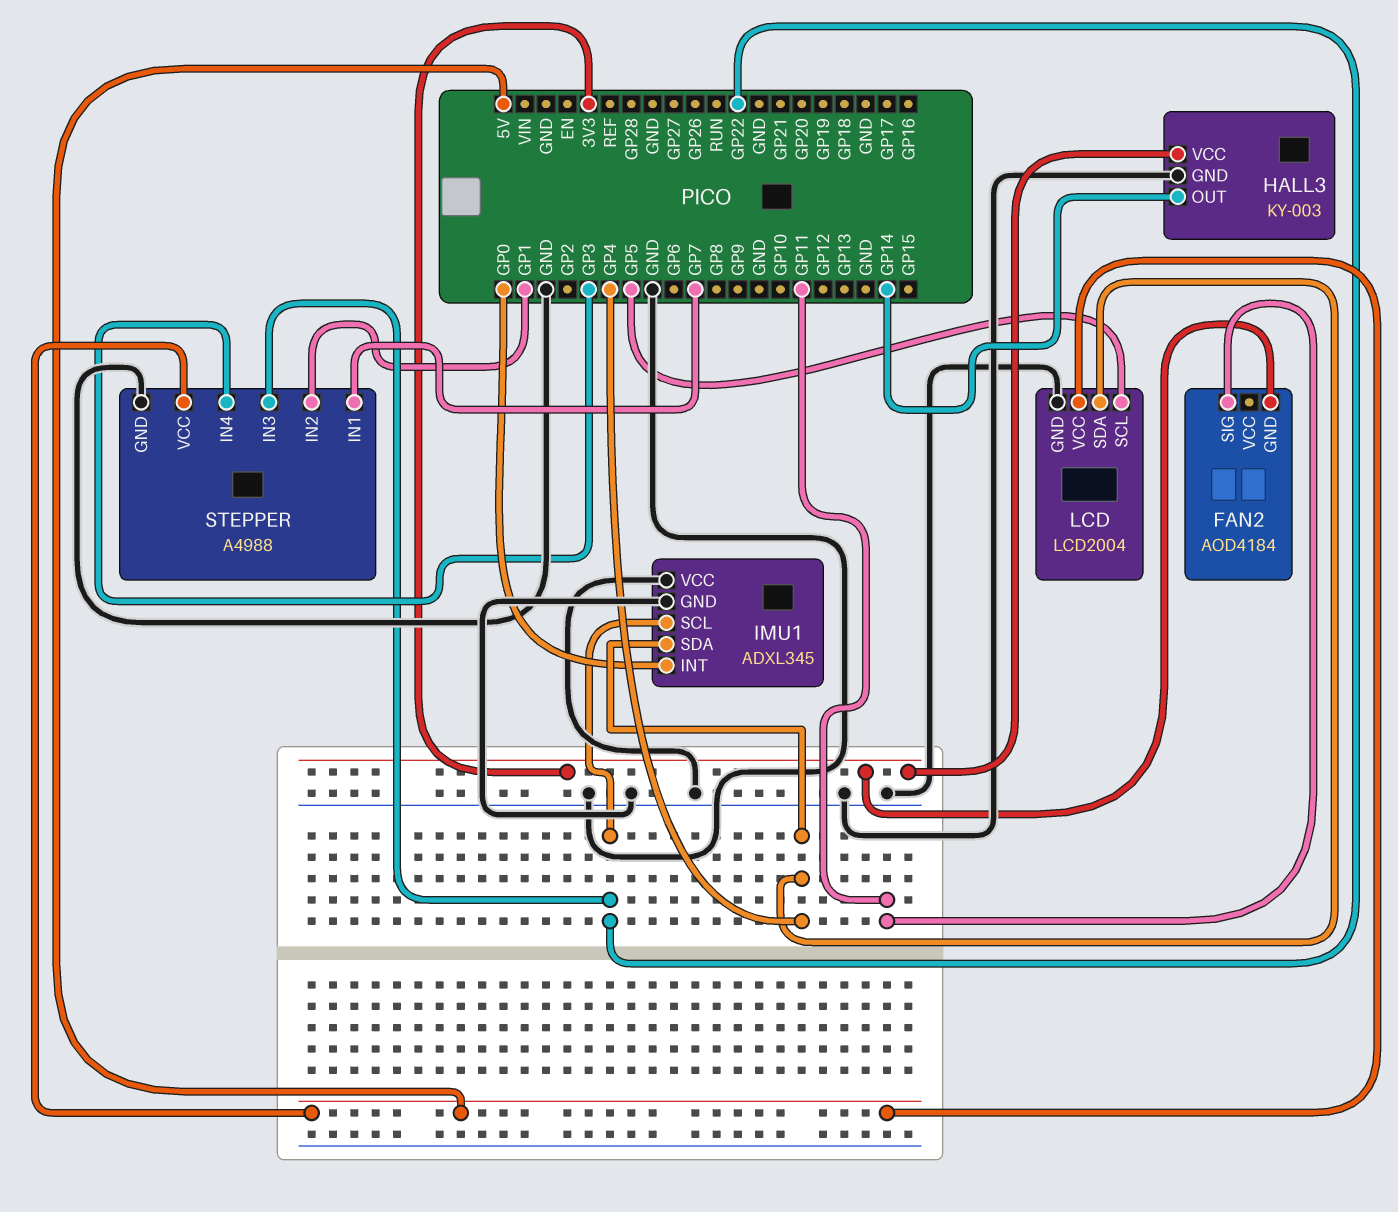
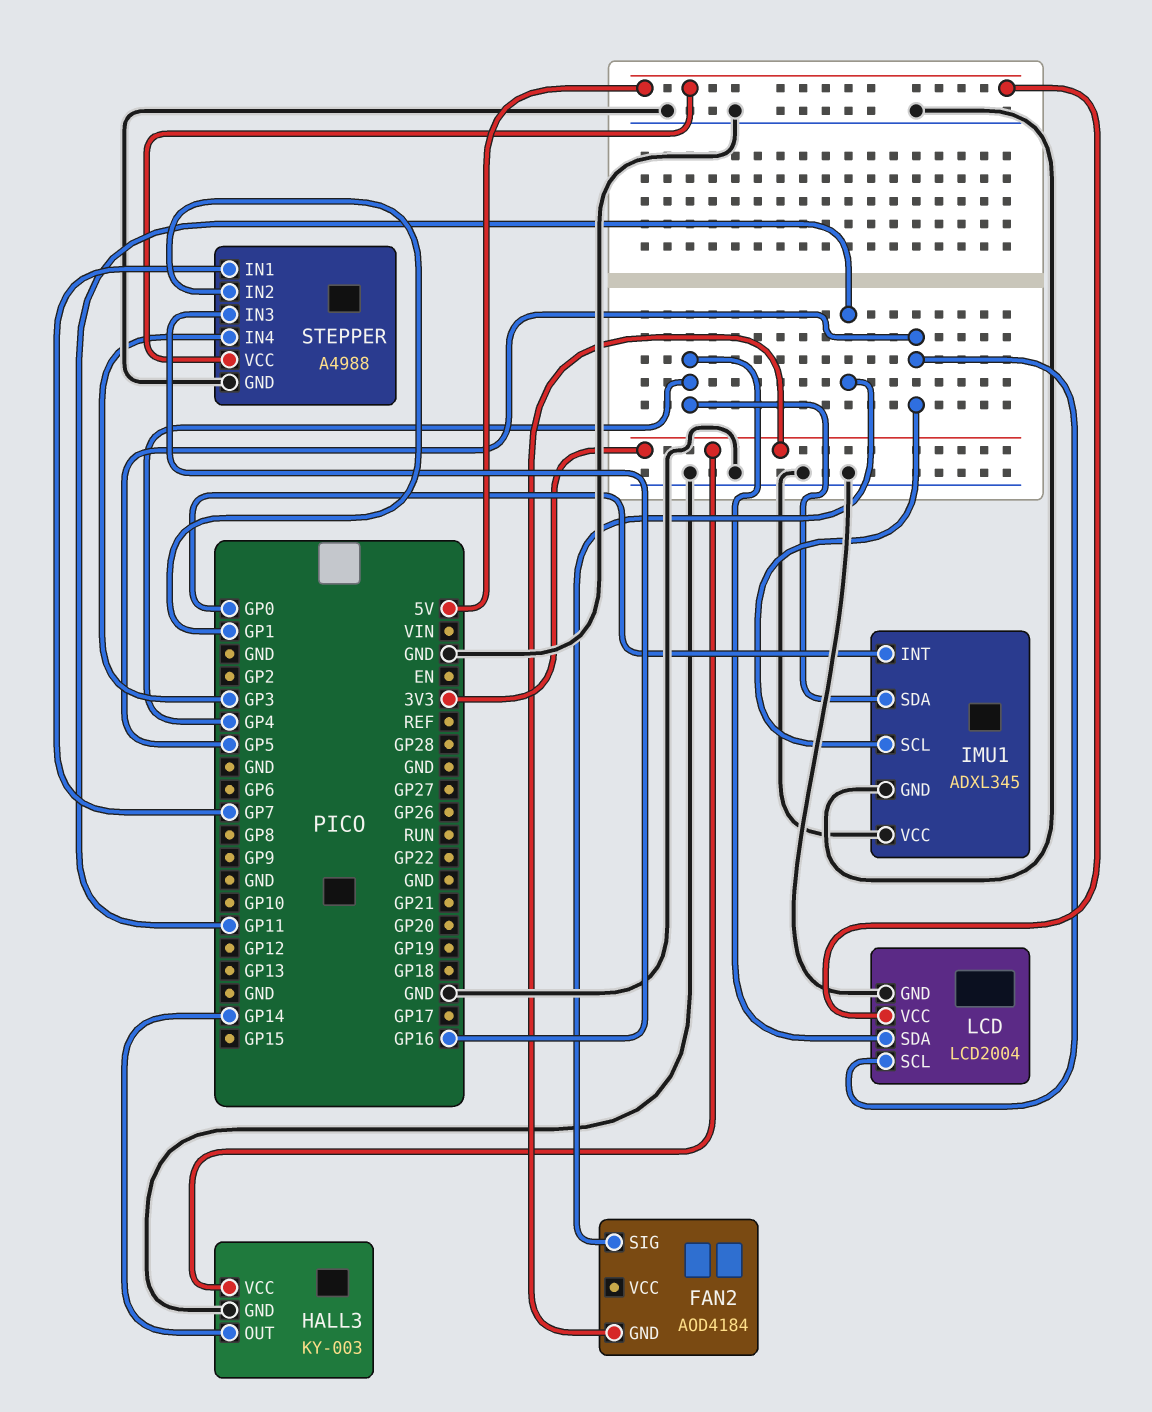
IMU1 pin SCL: GP22 -> GP5
STEPPER pin IN3: GP22 -> GP16

